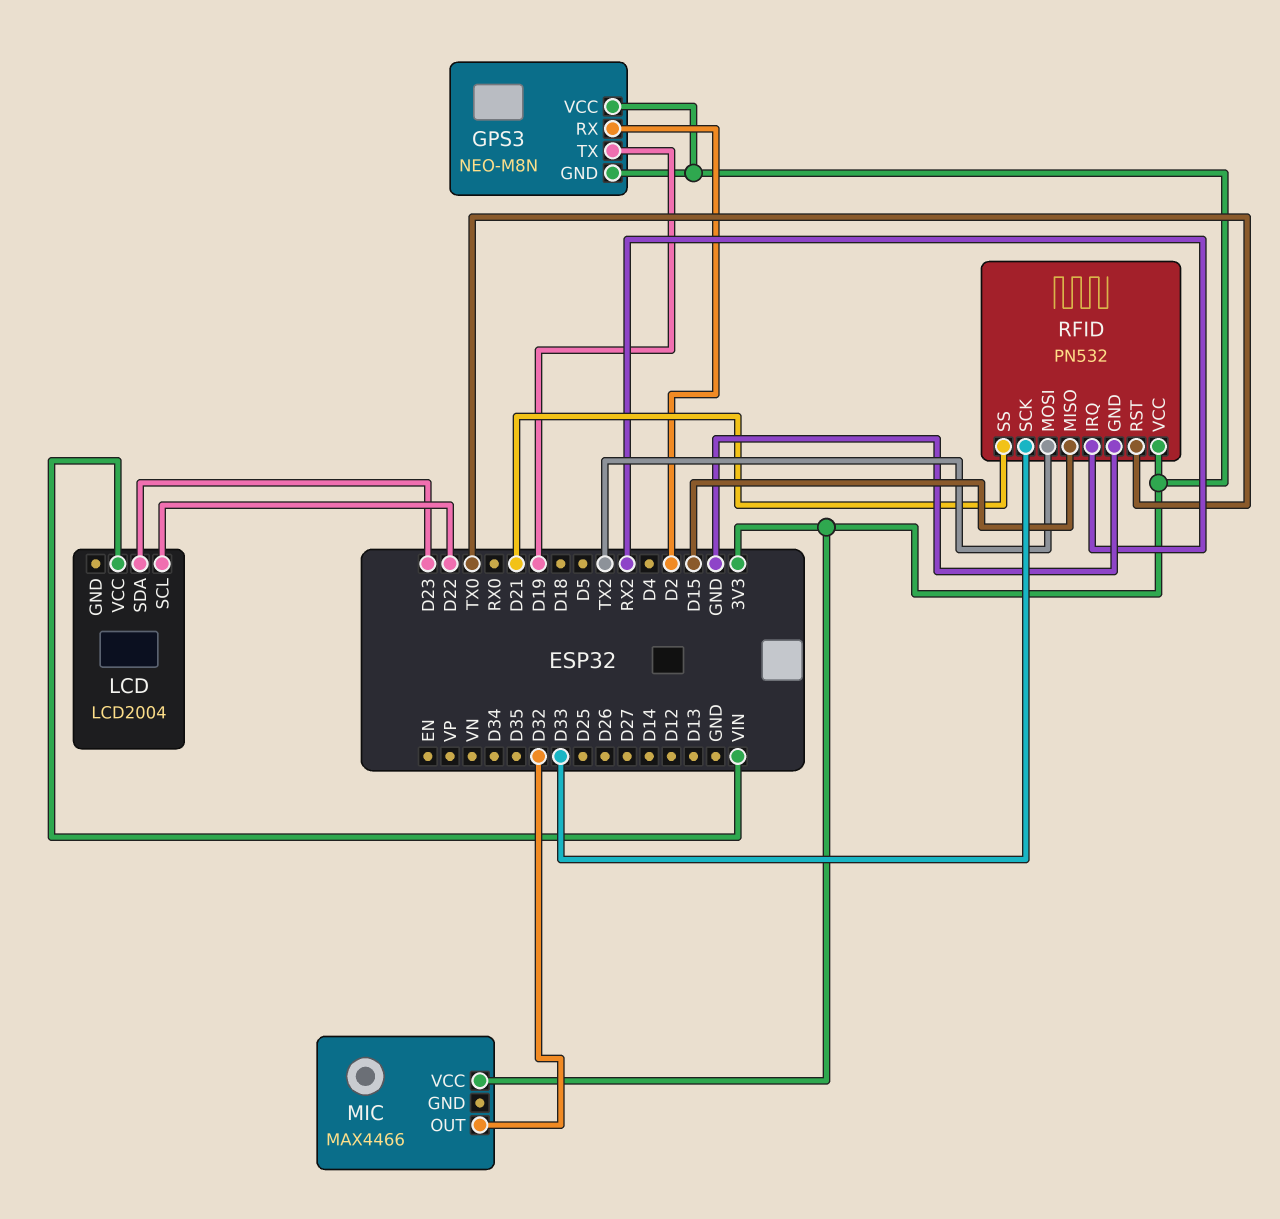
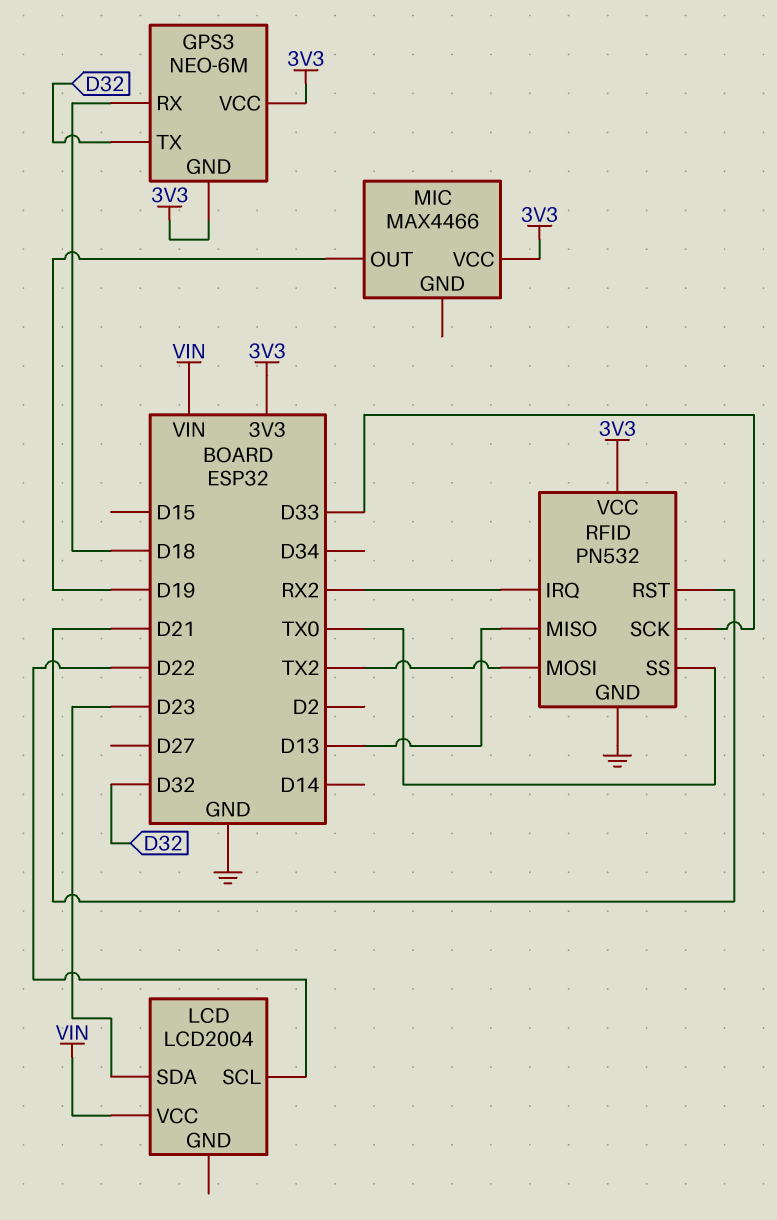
GPS3: NEO-M8N -> NEO-6M
GPS3 pin RX: D2 -> D18
GPS3 pin TX: D19 -> D32
MIC pin OUT: D32 -> D19
RFID pin MISO: D15 -> D13
RFID pin RST: TX0 -> D21
RFID pin SS: D21 -> TX0

